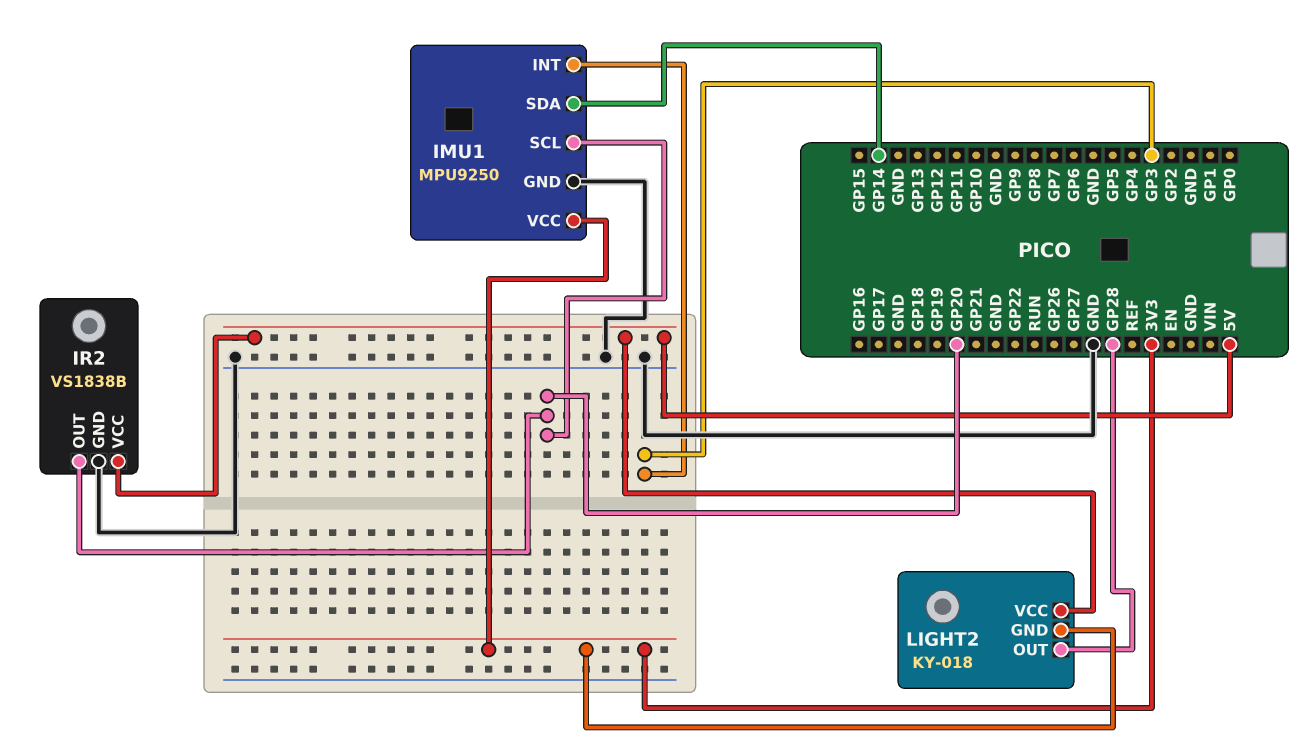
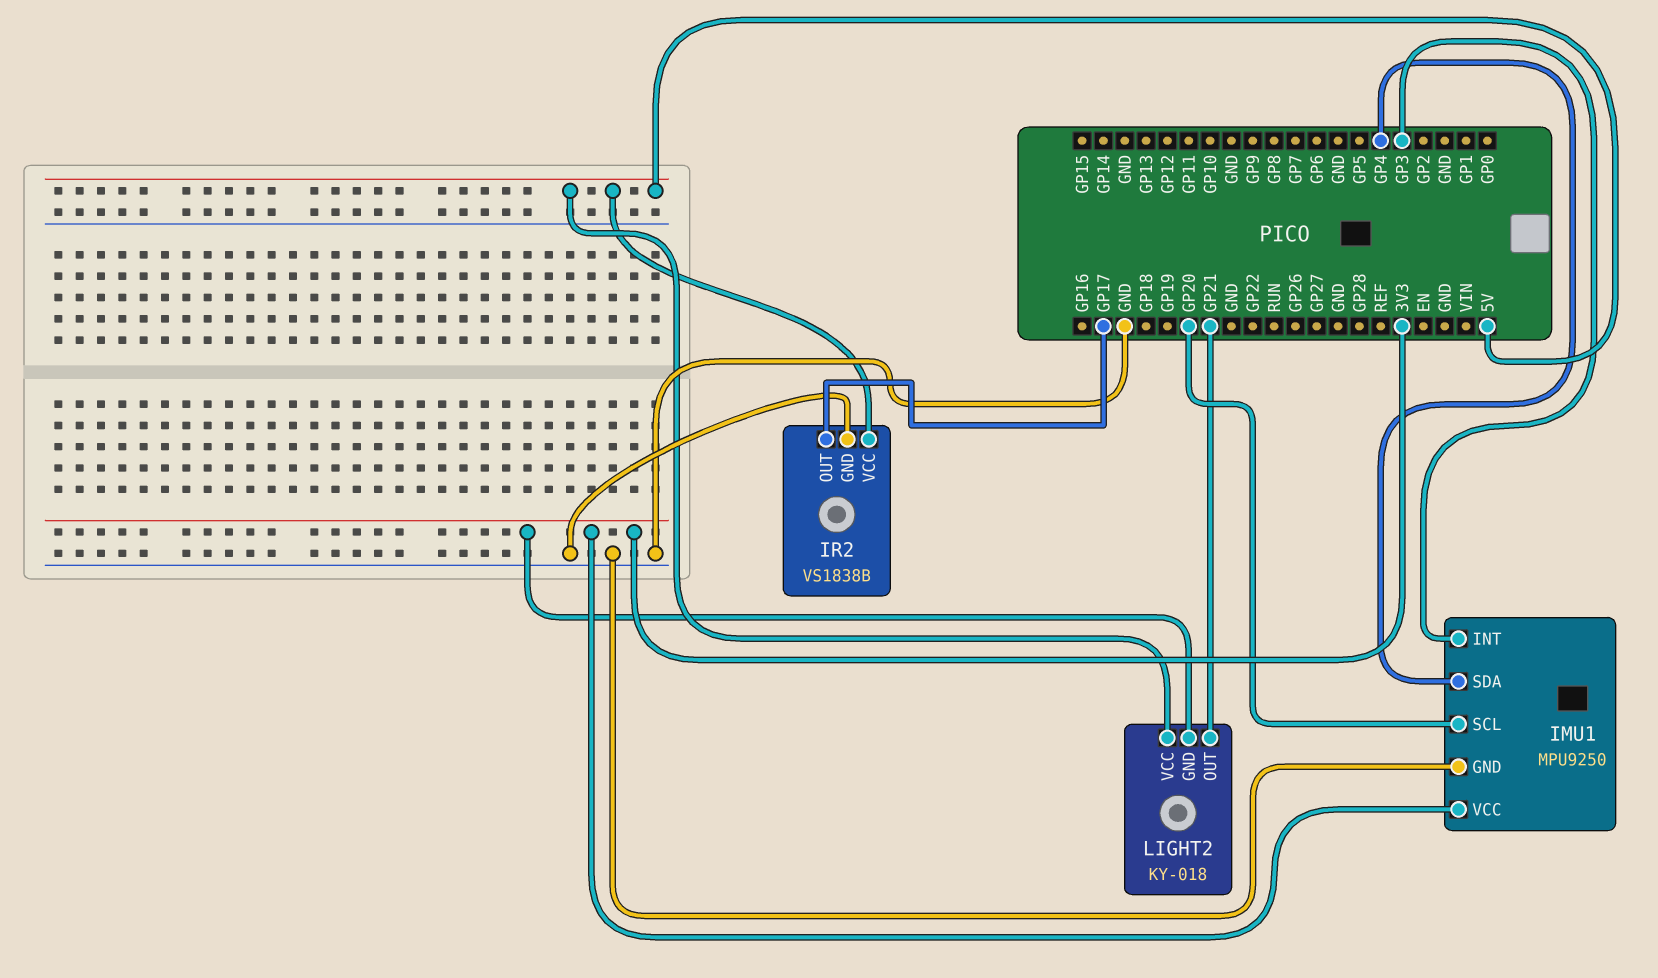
IMU1 pin SDA: GP14 -> GP4
IR2 pin OUT: GP20 -> GP17
LIGHT2 pin OUT: GP28 -> GP21

